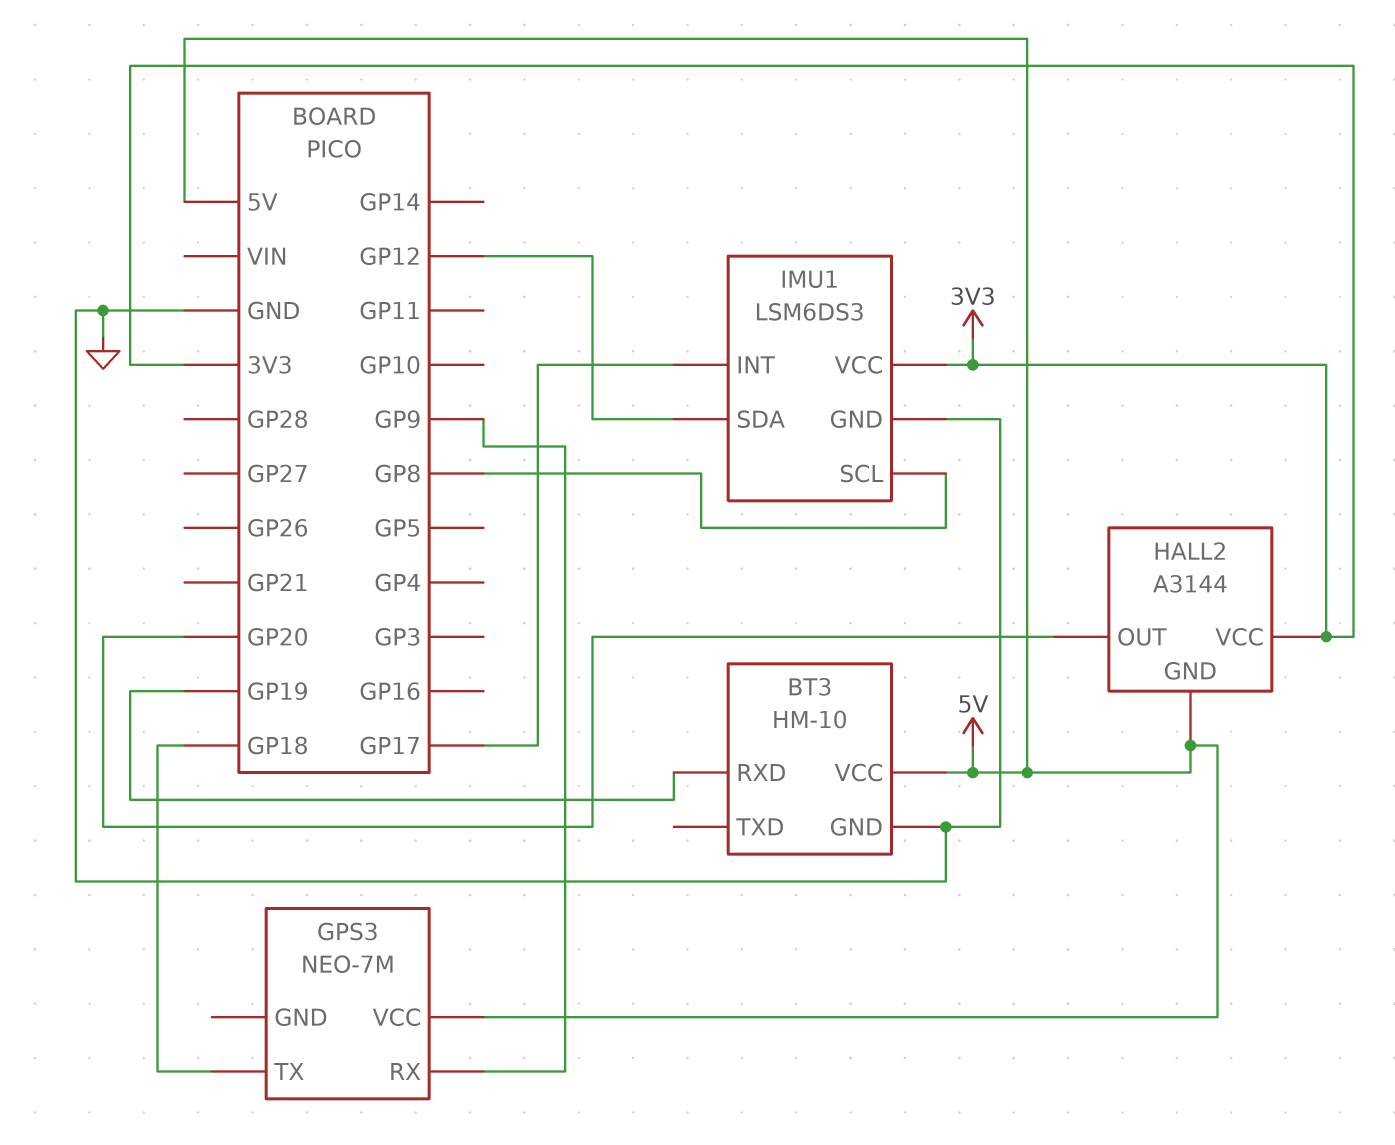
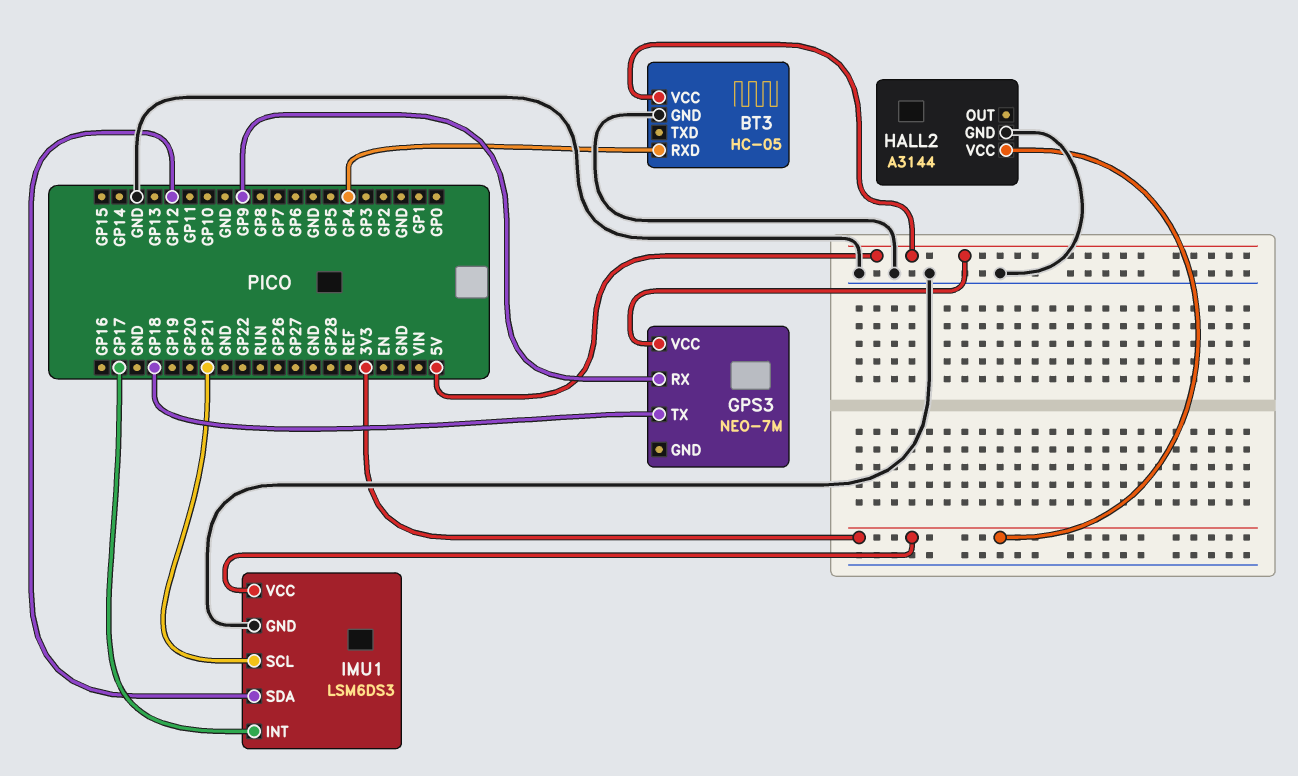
BT3: HM-10 -> HC-05
BT3 pin RXD: GP19 -> GP4
HALL2 pin GND: 5V -> GND
HALL2 pin OUT: GP20 -> none
IMU1 pin SCL: GP8 -> GP21

